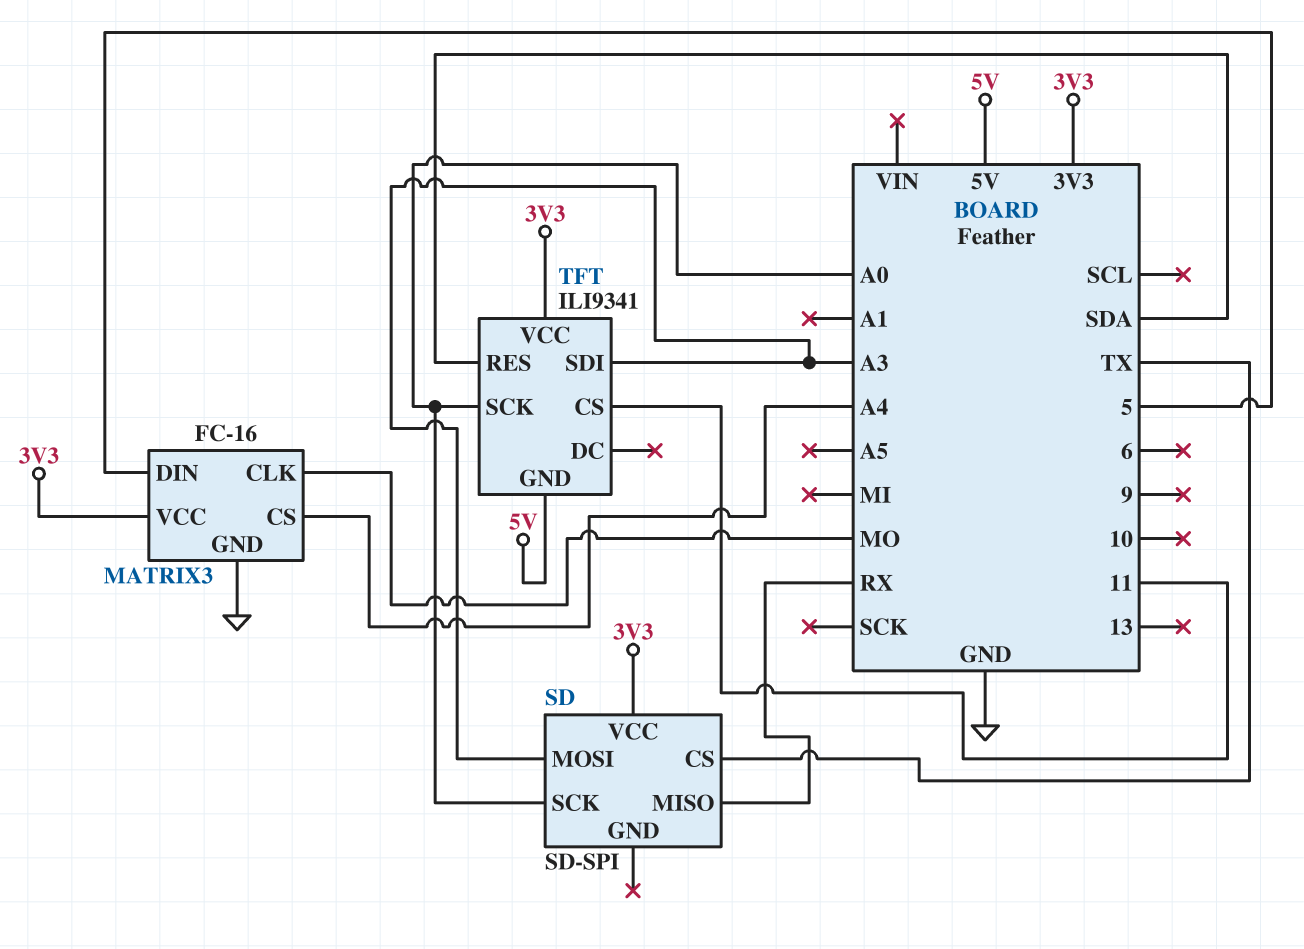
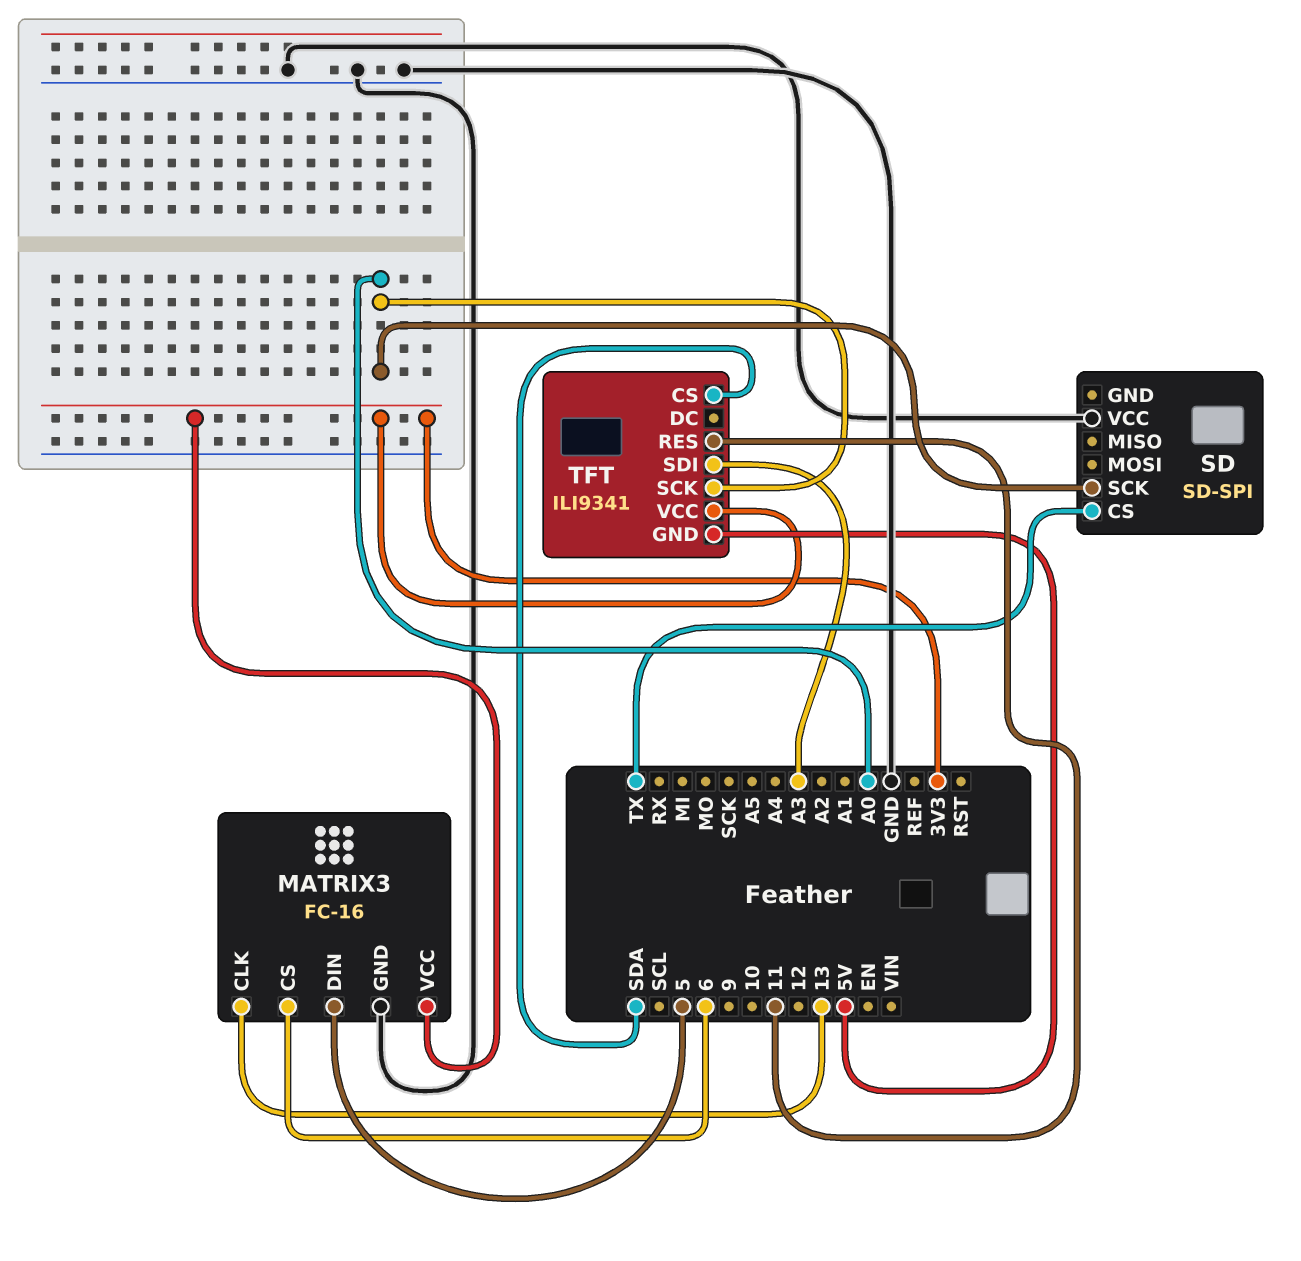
MATRIX3 pin CLK: MO -> 13
MATRIX3 pin CS: A4 -> 6
SD pin MISO: RX -> none
SD pin MOSI: A3 -> none
SD pin VCC: 3V3 -> GND
TFT pin CS: 11 -> SDA
TFT pin RES: SDA -> 11

